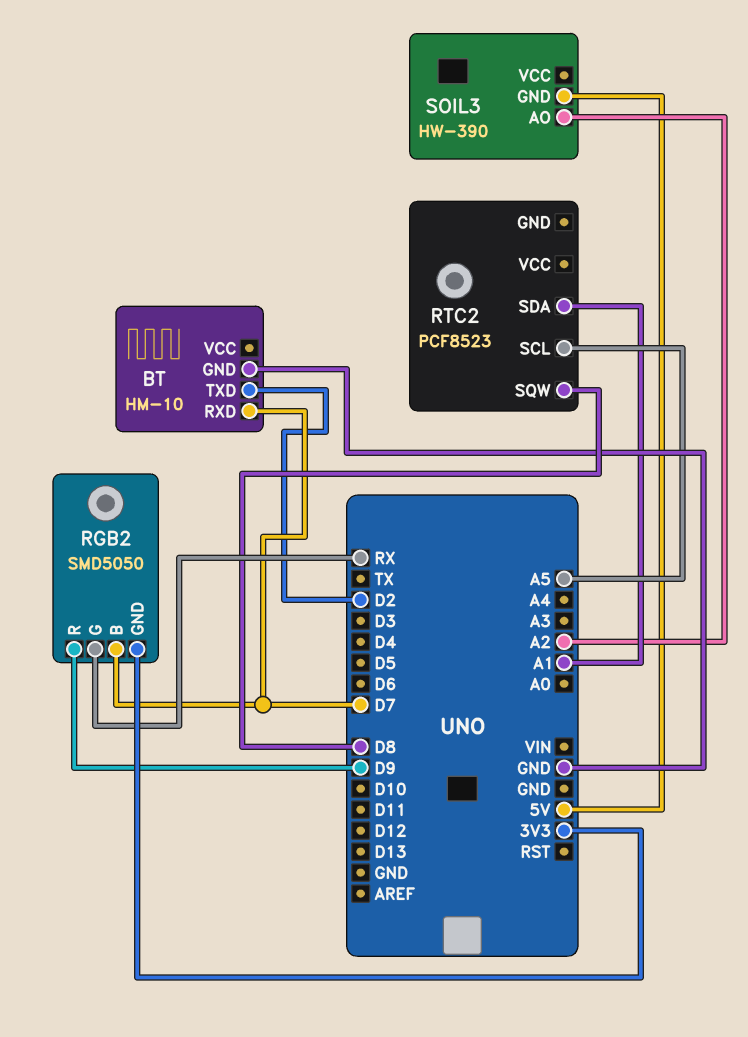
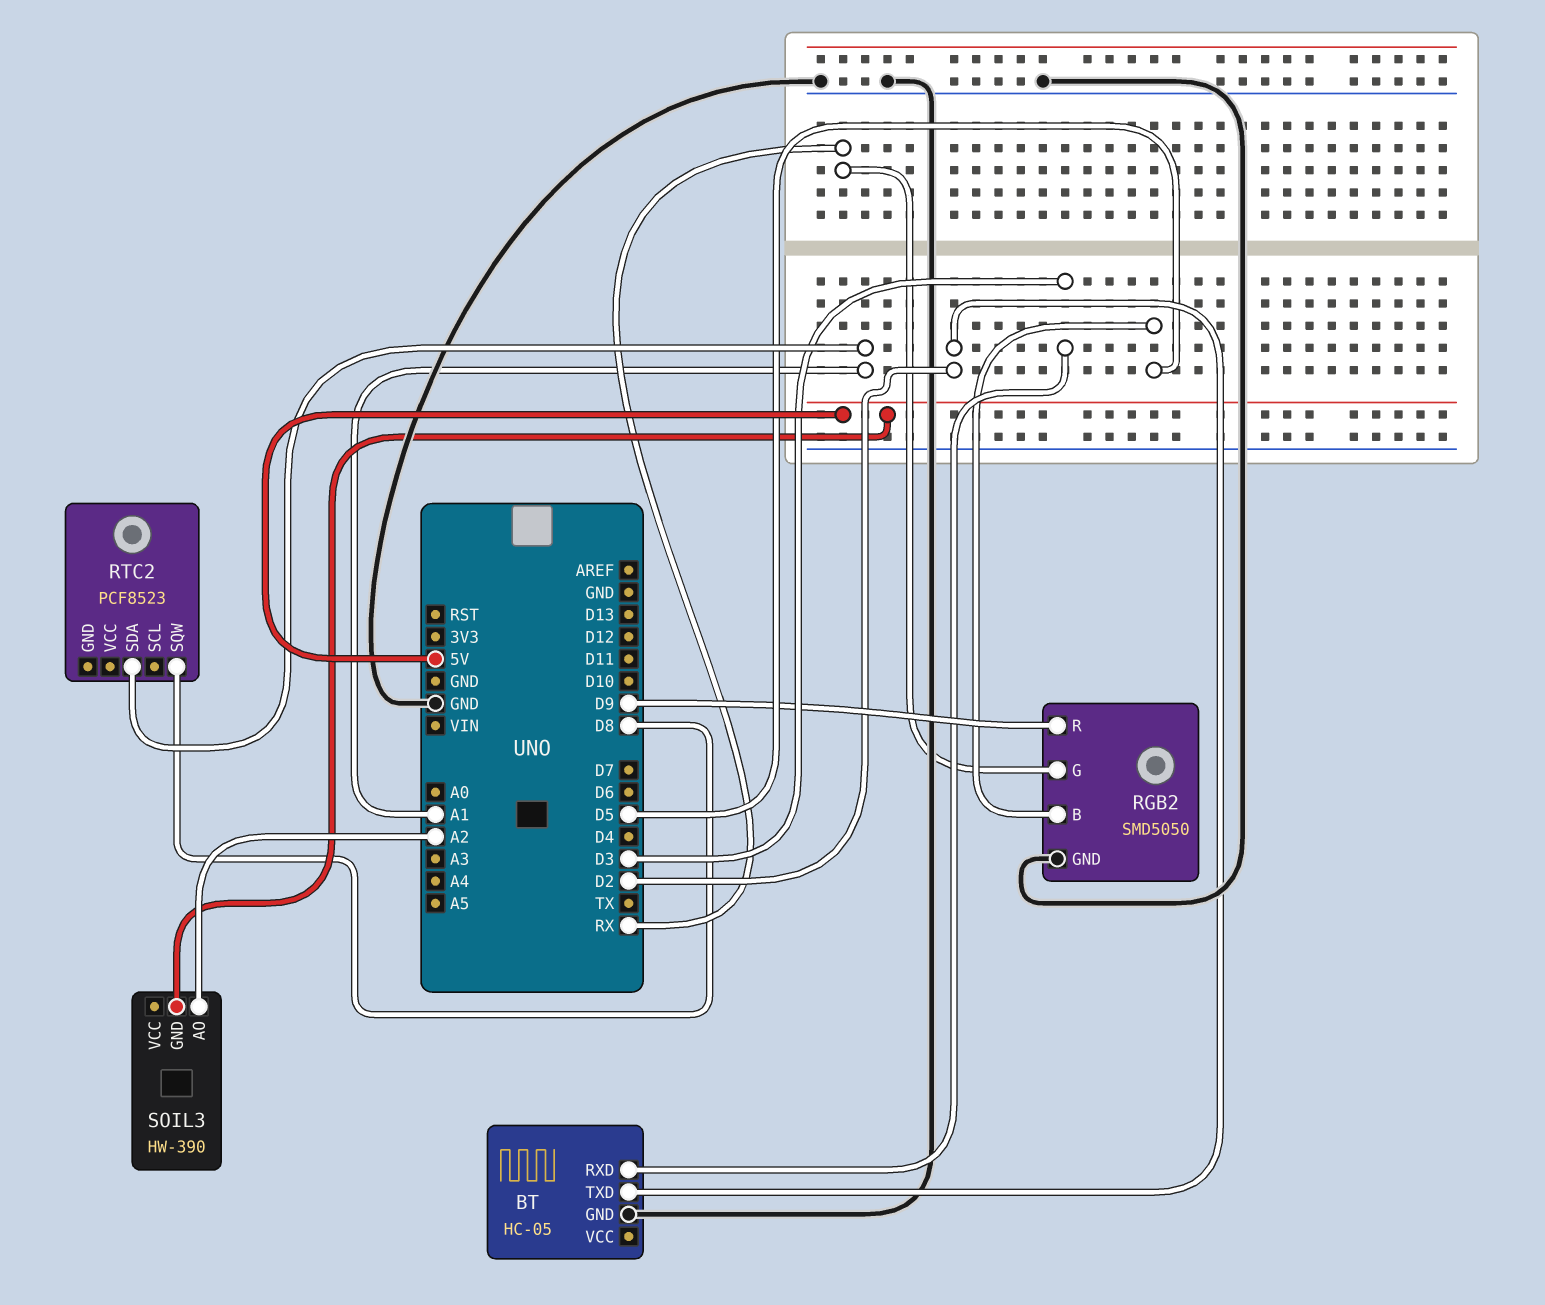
BT: HM-10 -> HC-05
BT pin RXD: D7 -> D3
RGB2 pin B: D7 -> D5
RGB2 pin GND: 3V3 -> GND
RTC2 pin SCL: A5 -> none

